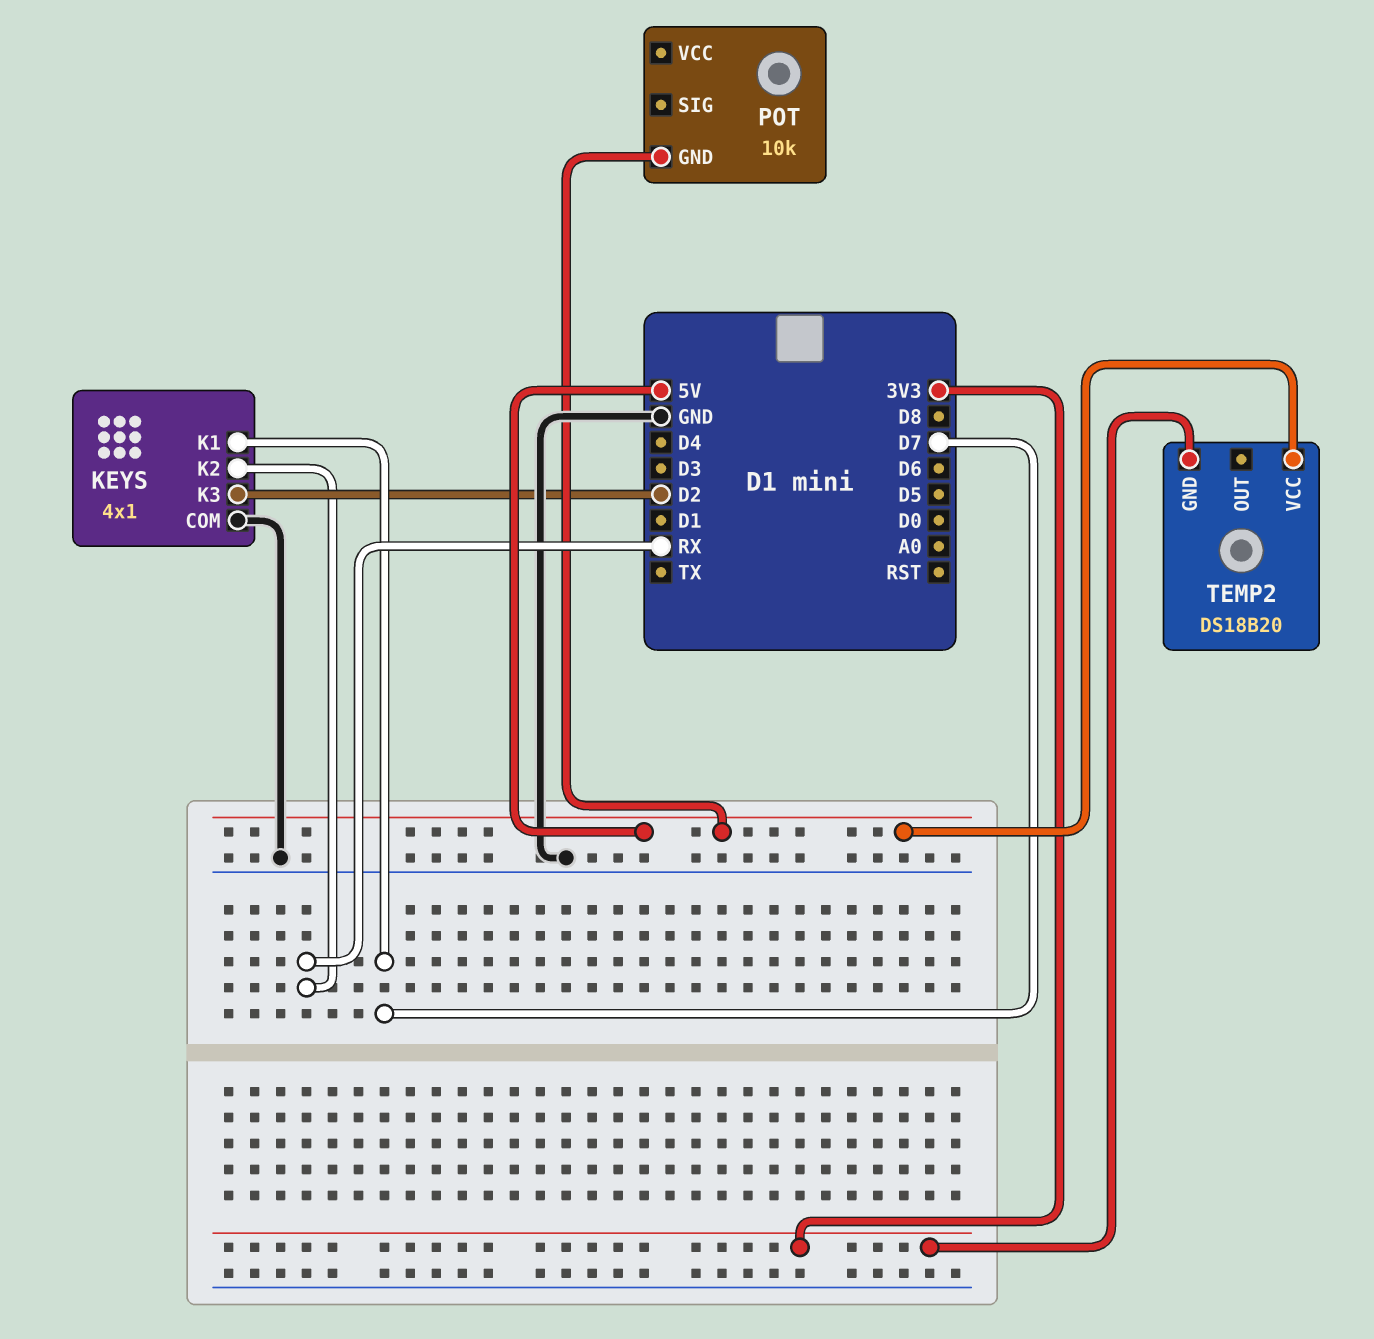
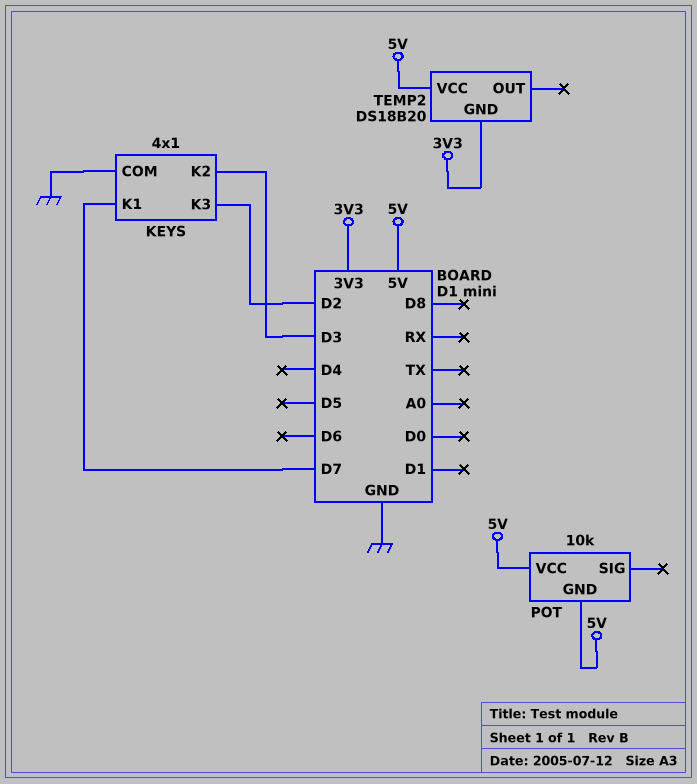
KEYS pin K2: RX -> D3
POT pin VCC: none -> 5V

